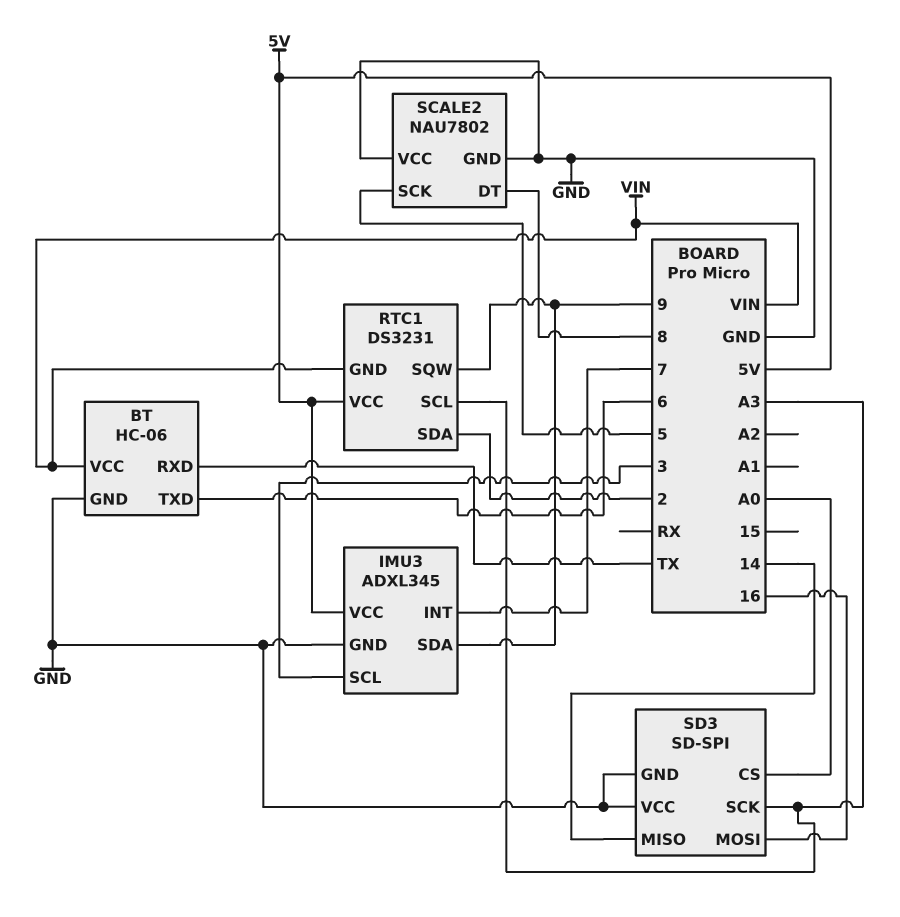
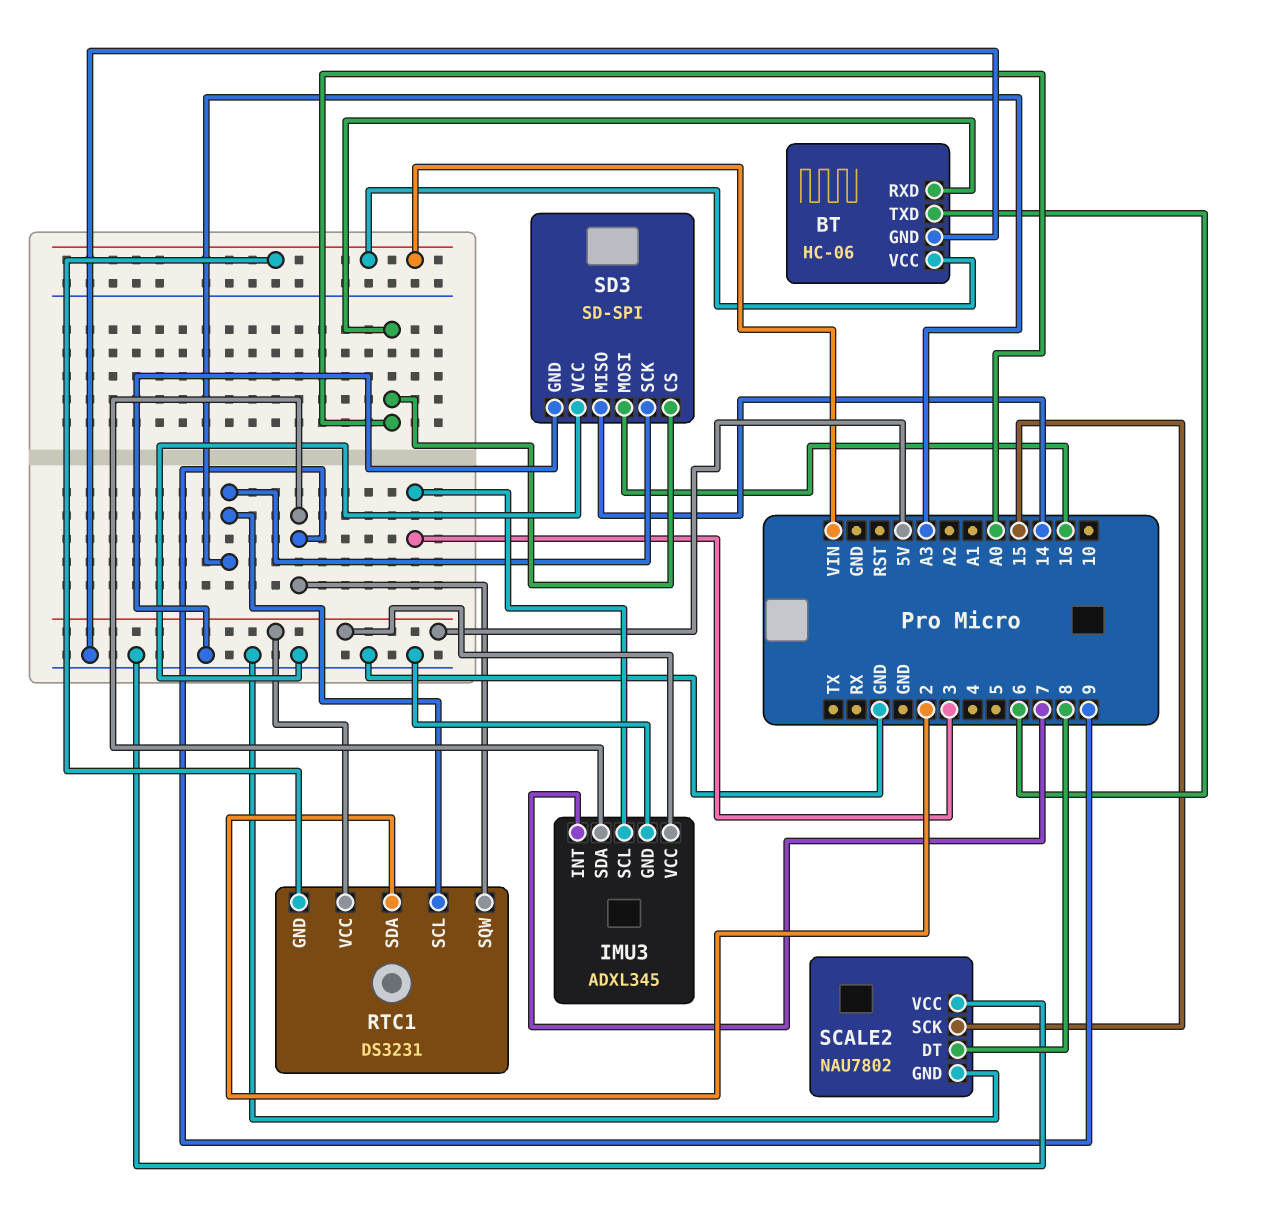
BT pin RXD: TX -> A0
SCALE2 pin SCK: 5 -> 15

